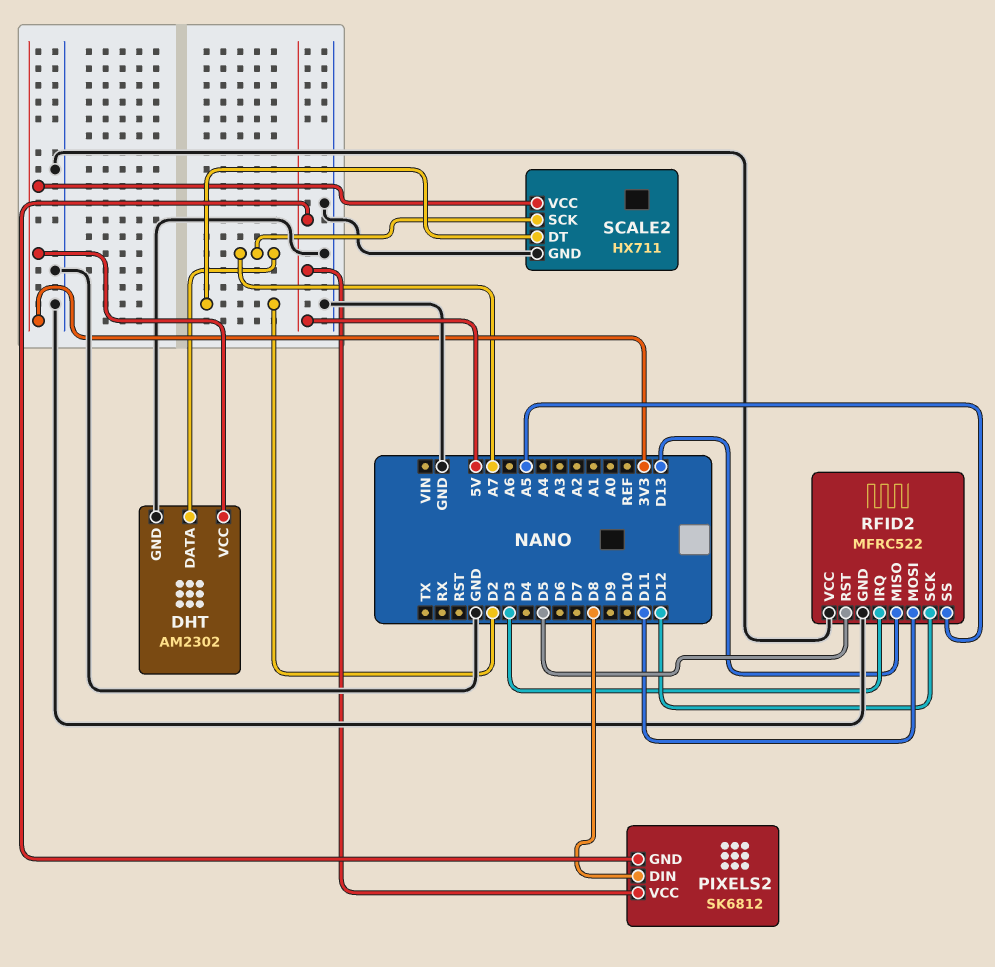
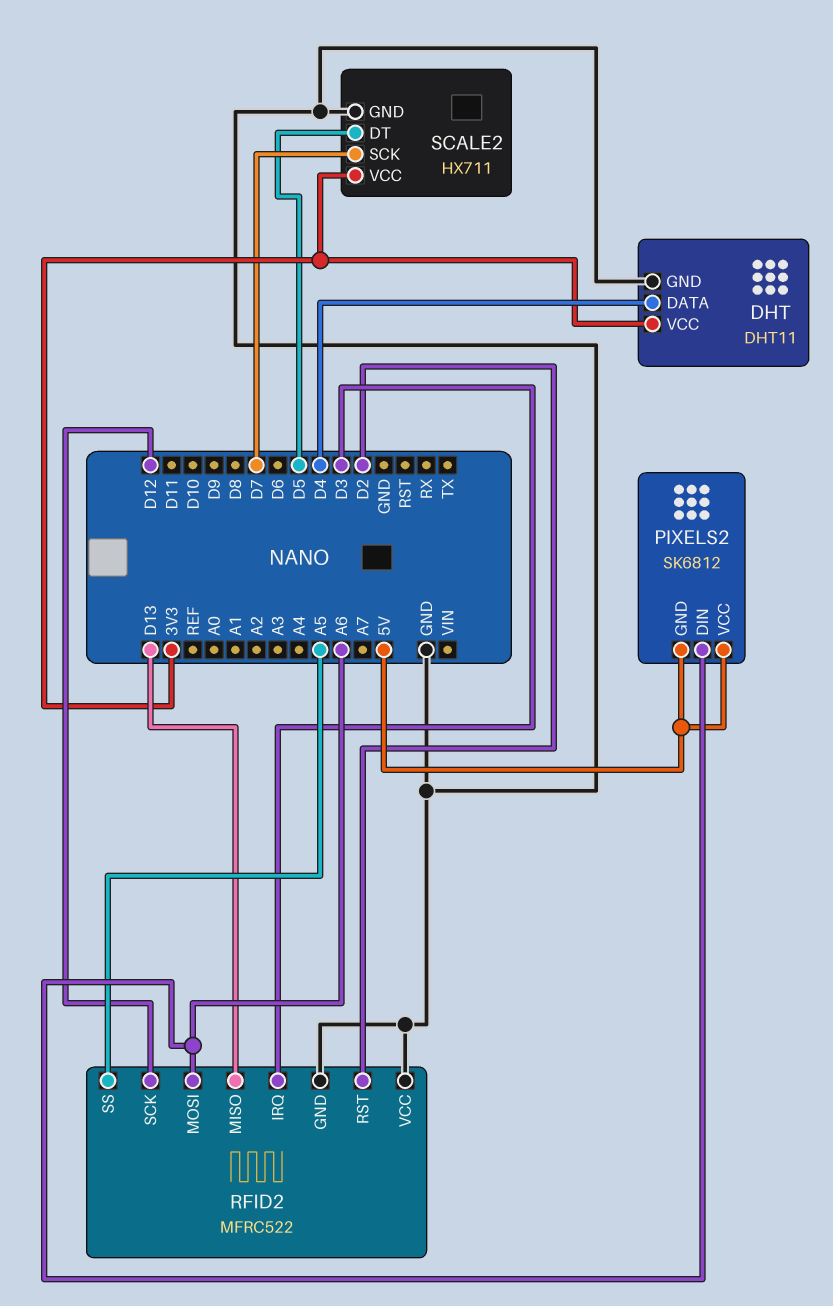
DHT: AM2302 -> DHT11
DHT pin DATA: A7 -> D4
PIXELS2 pin DIN: D8 -> A6
RFID2 pin MOSI: D11 -> A6
RFID2 pin RST: D5 -> D2
SCALE2 pin DT: D2 -> D5
SCALE2 pin SCK: A7 -> D7

